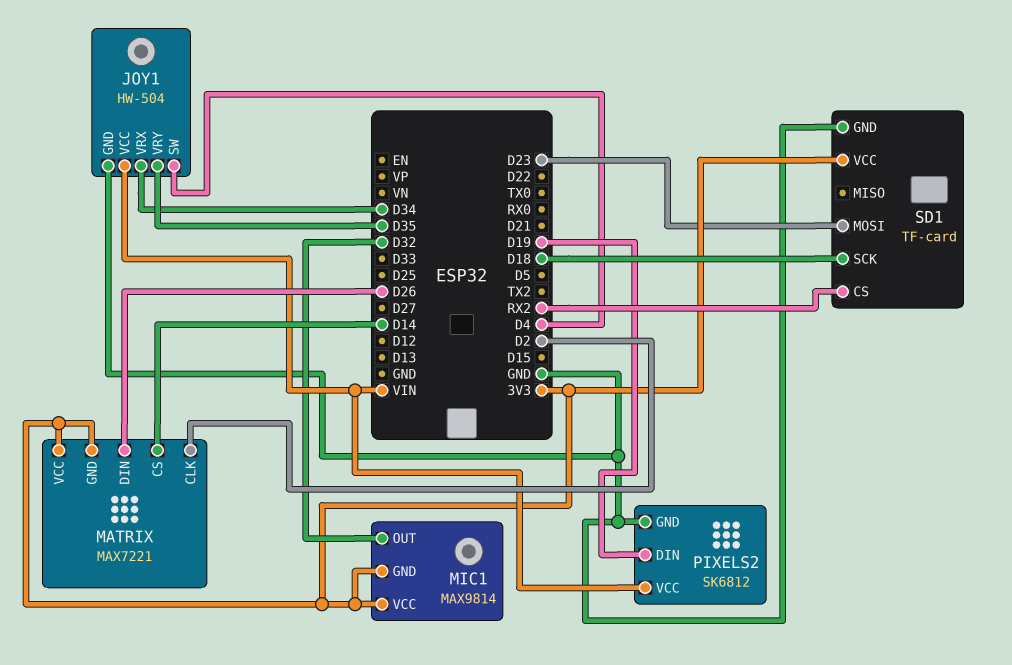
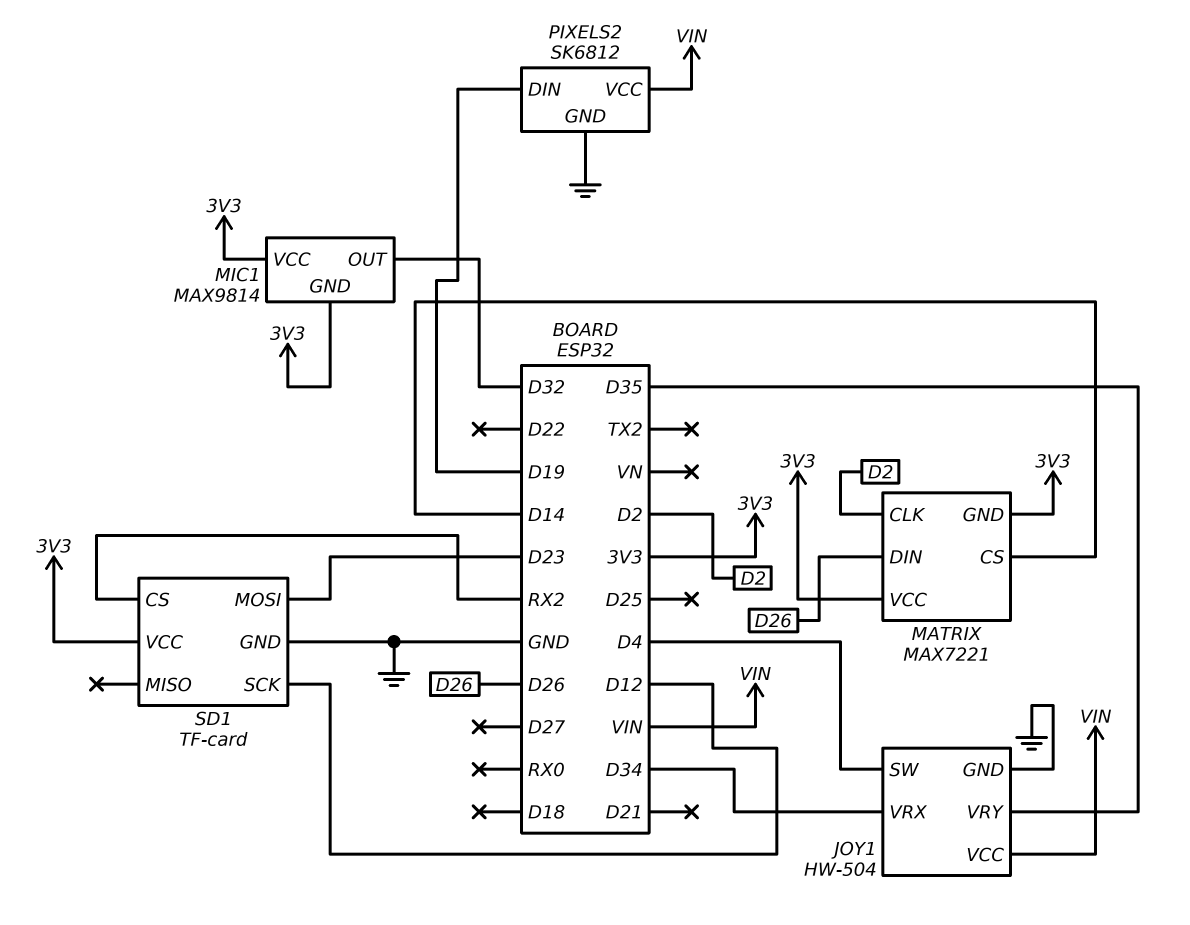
SD1 pin SCK: D18 -> D12

